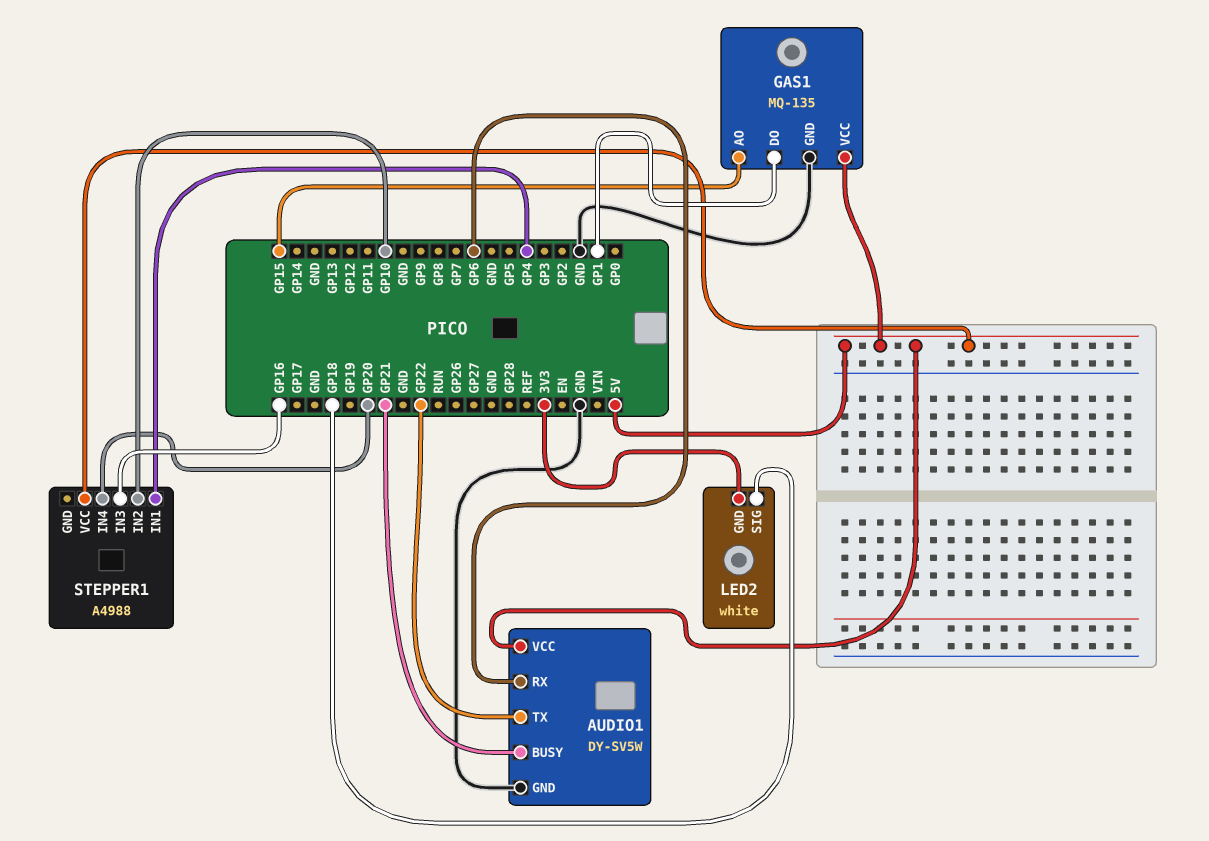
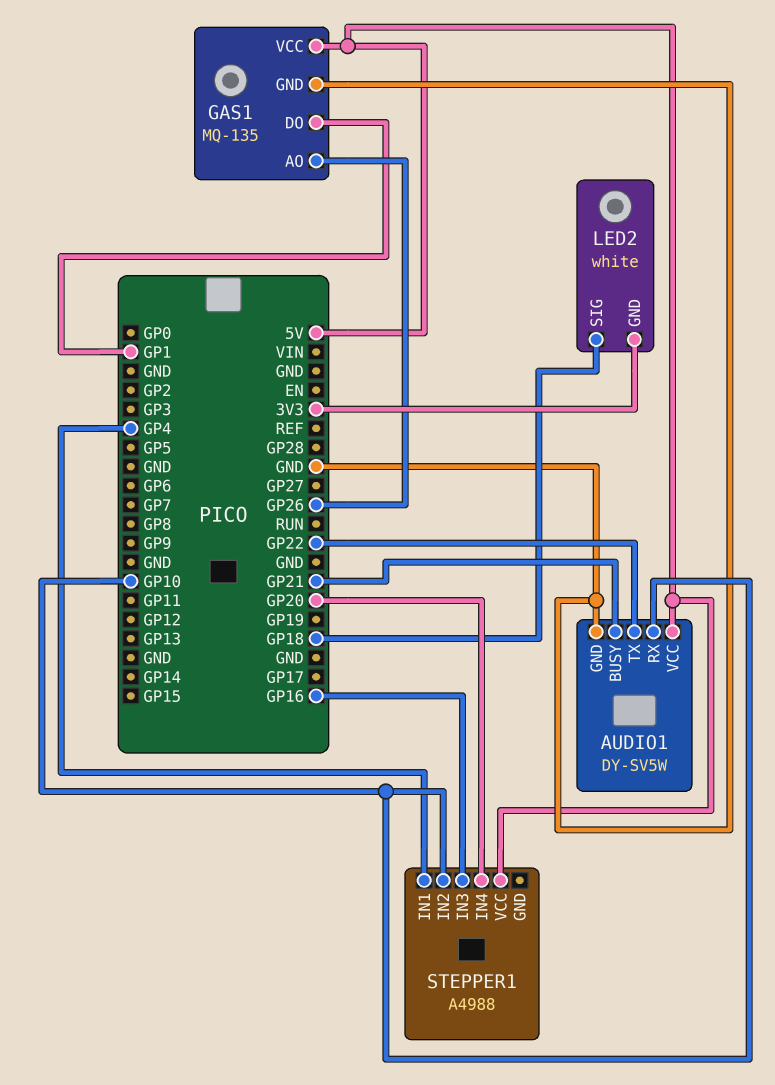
AUDIO1 pin RX: GP6 -> GP10
GAS1 pin AO: GP15 -> GP26

